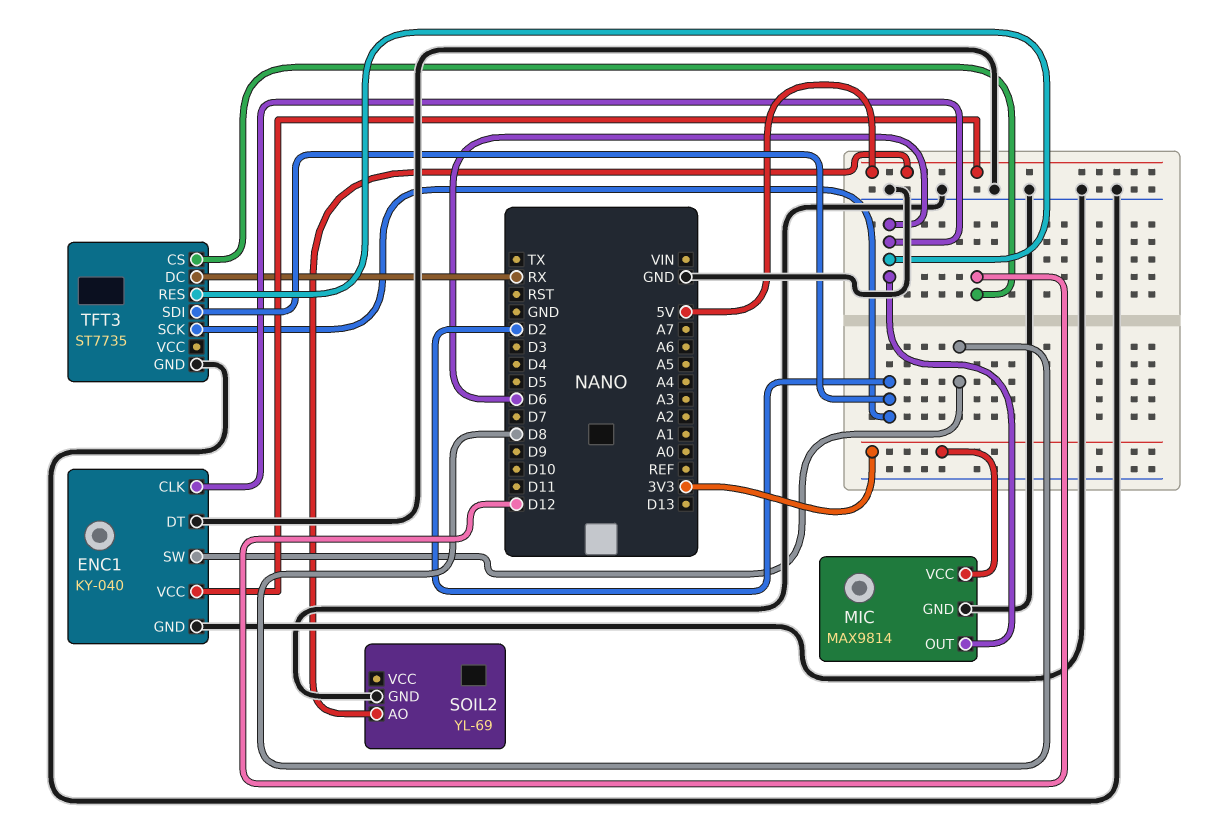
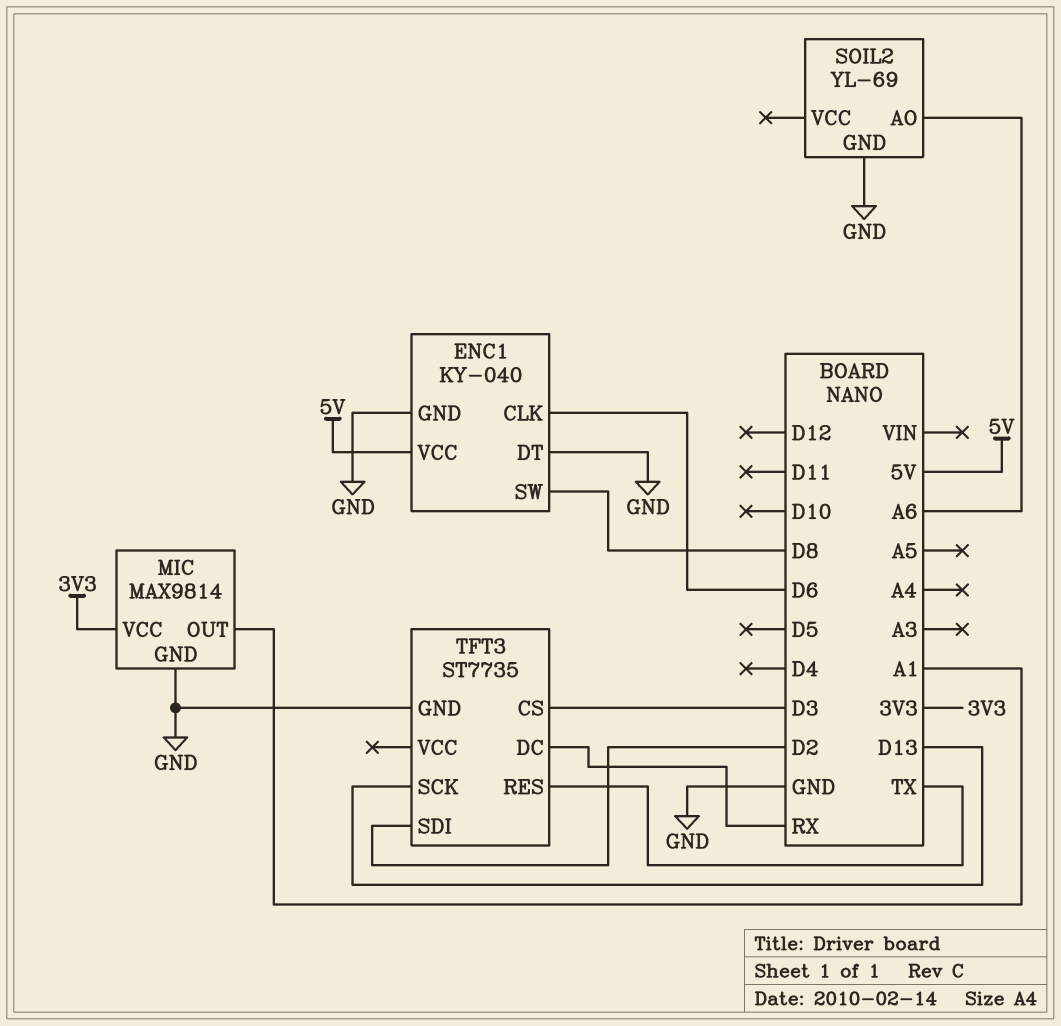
MIC pin OUT: D6 -> A1
SOIL2 pin AO: 5V -> A6
TFT3 pin CS: D12 -> D3
TFT3 pin RES: D6 -> TX
TFT3 pin SCK: D2 -> D13

